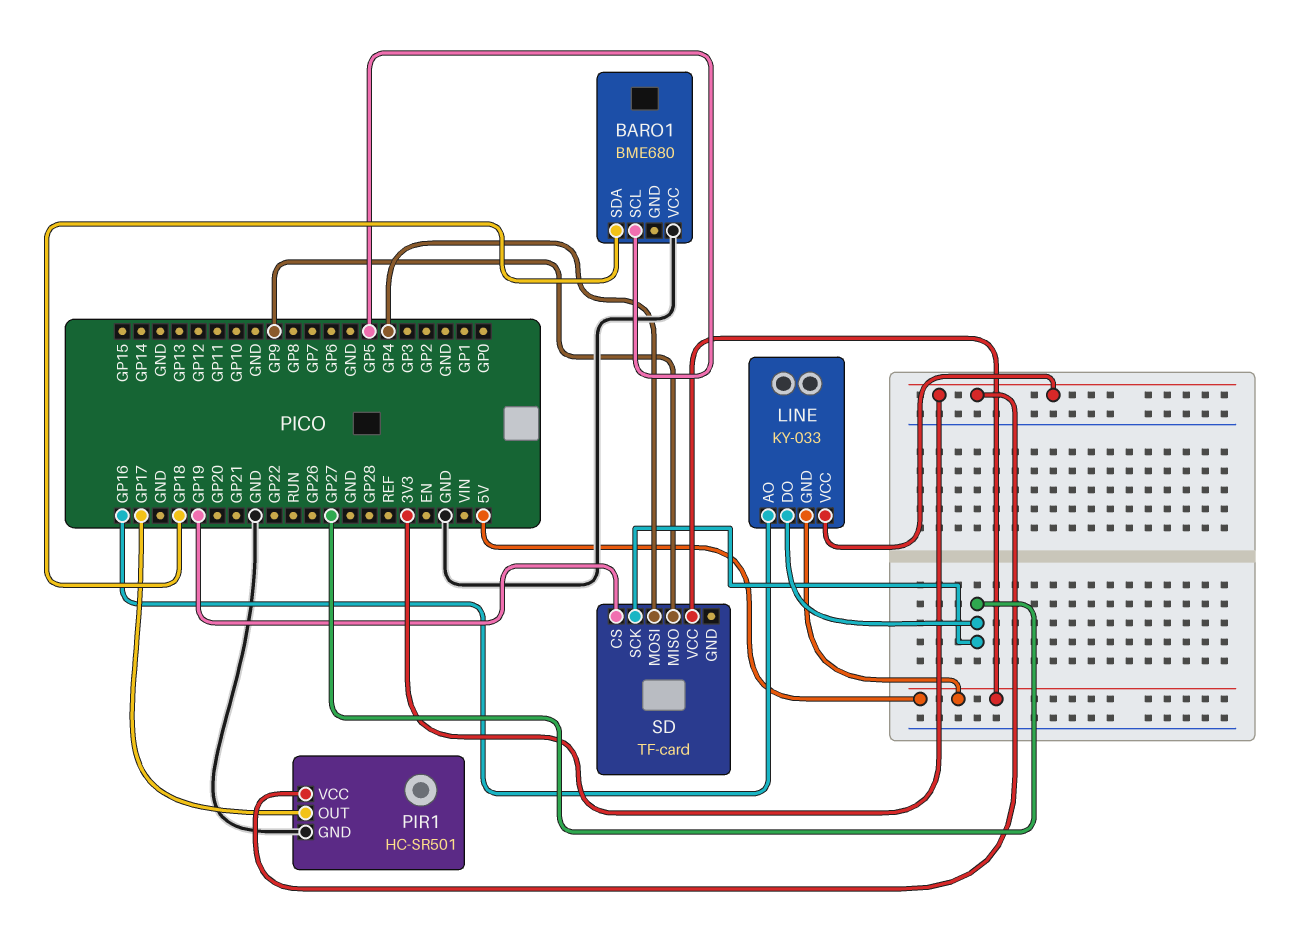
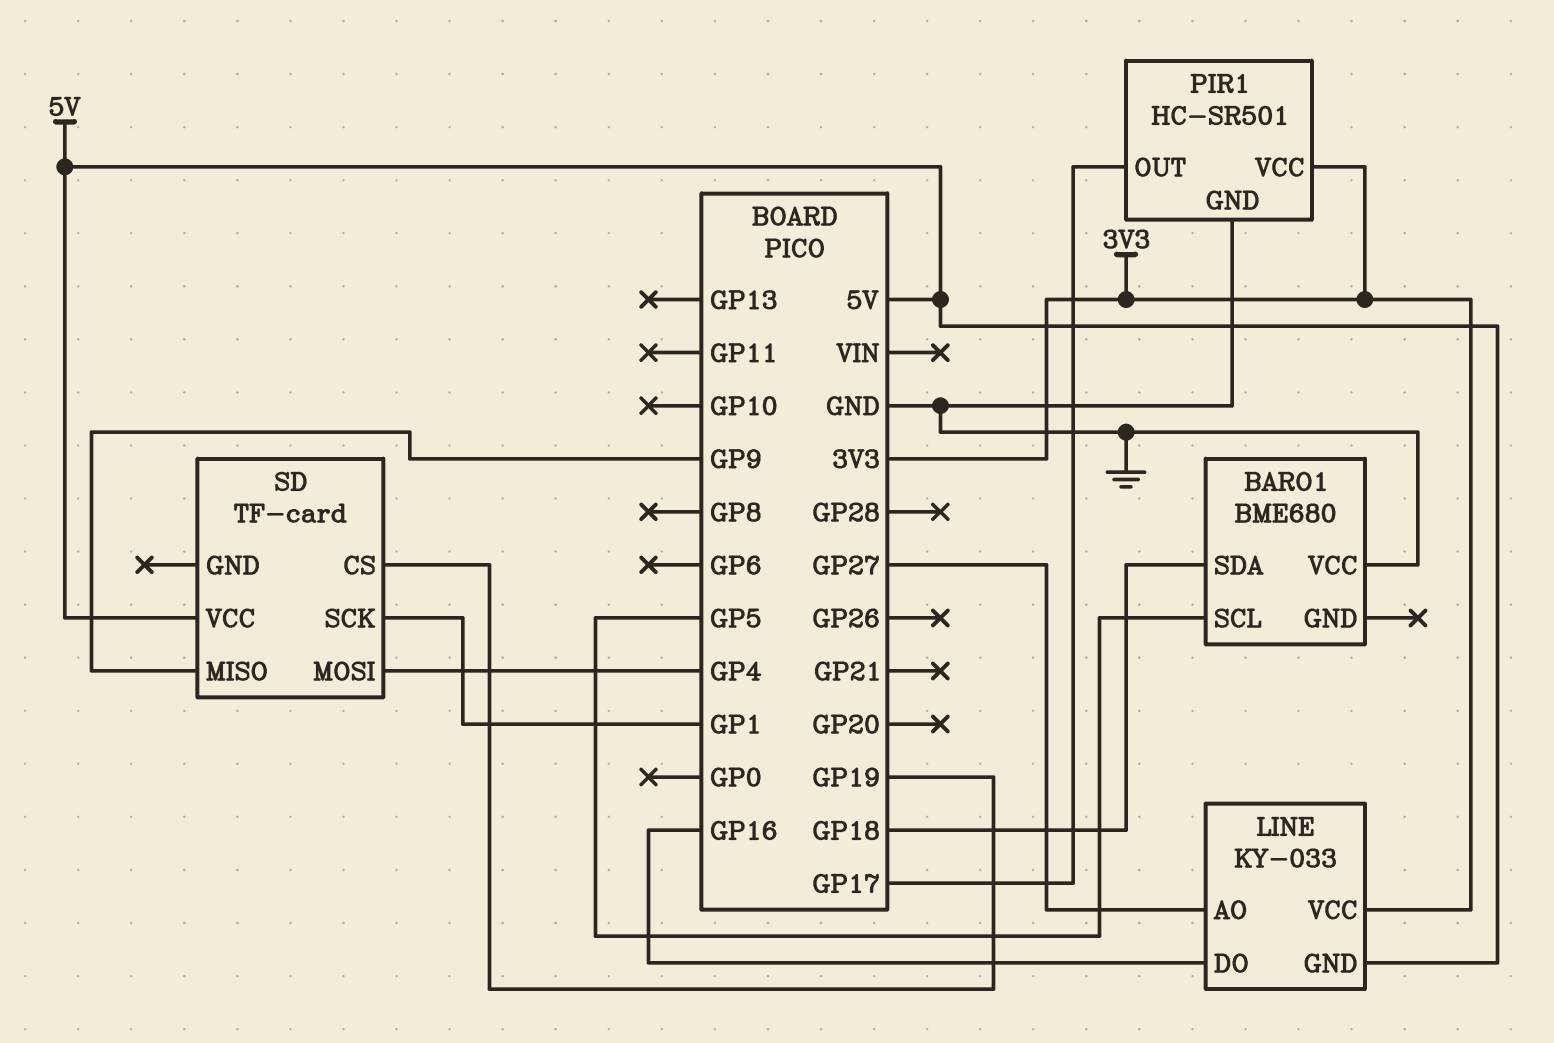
LINE pin AO: GP16 -> GP27
LINE pin DO: GP27 -> GP16
SD pin SCK: GP27 -> GP1

